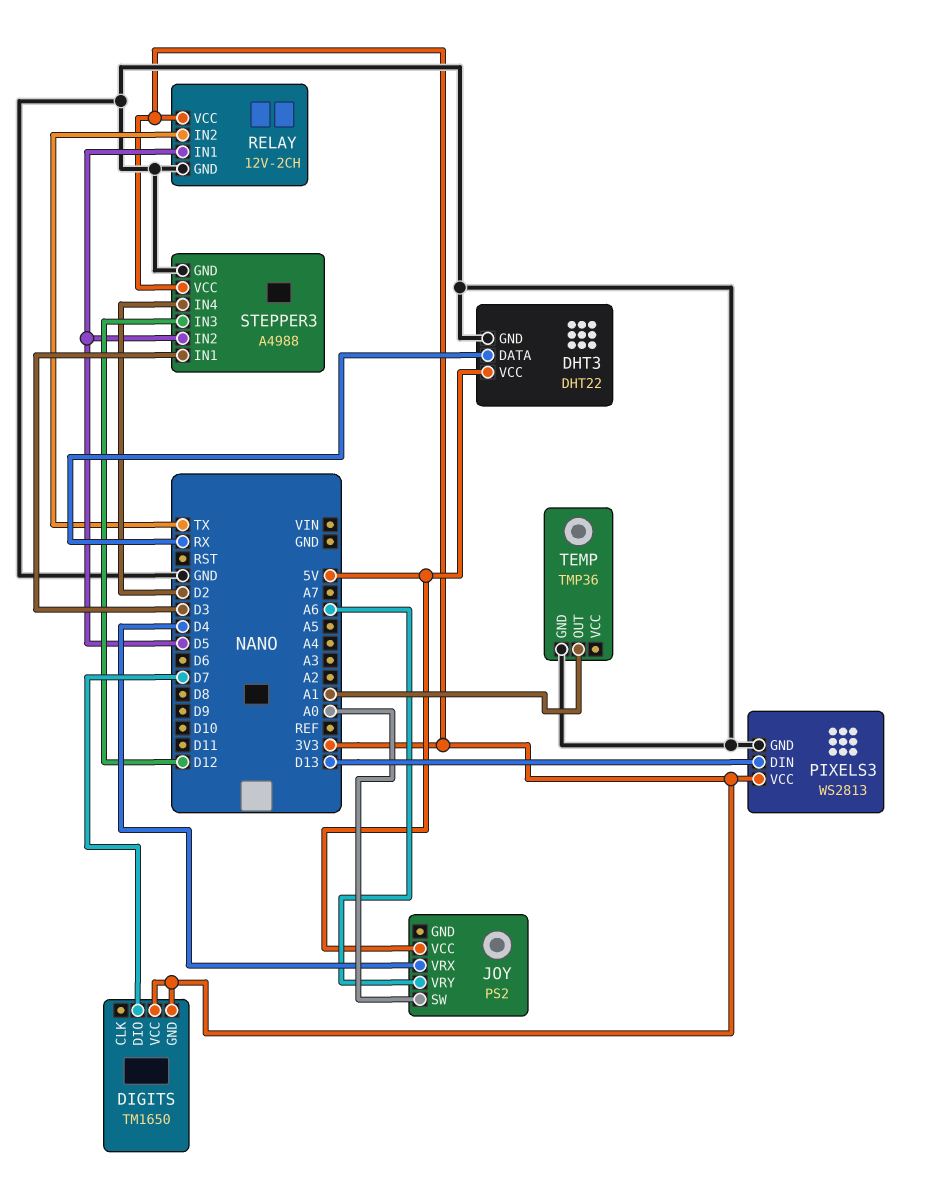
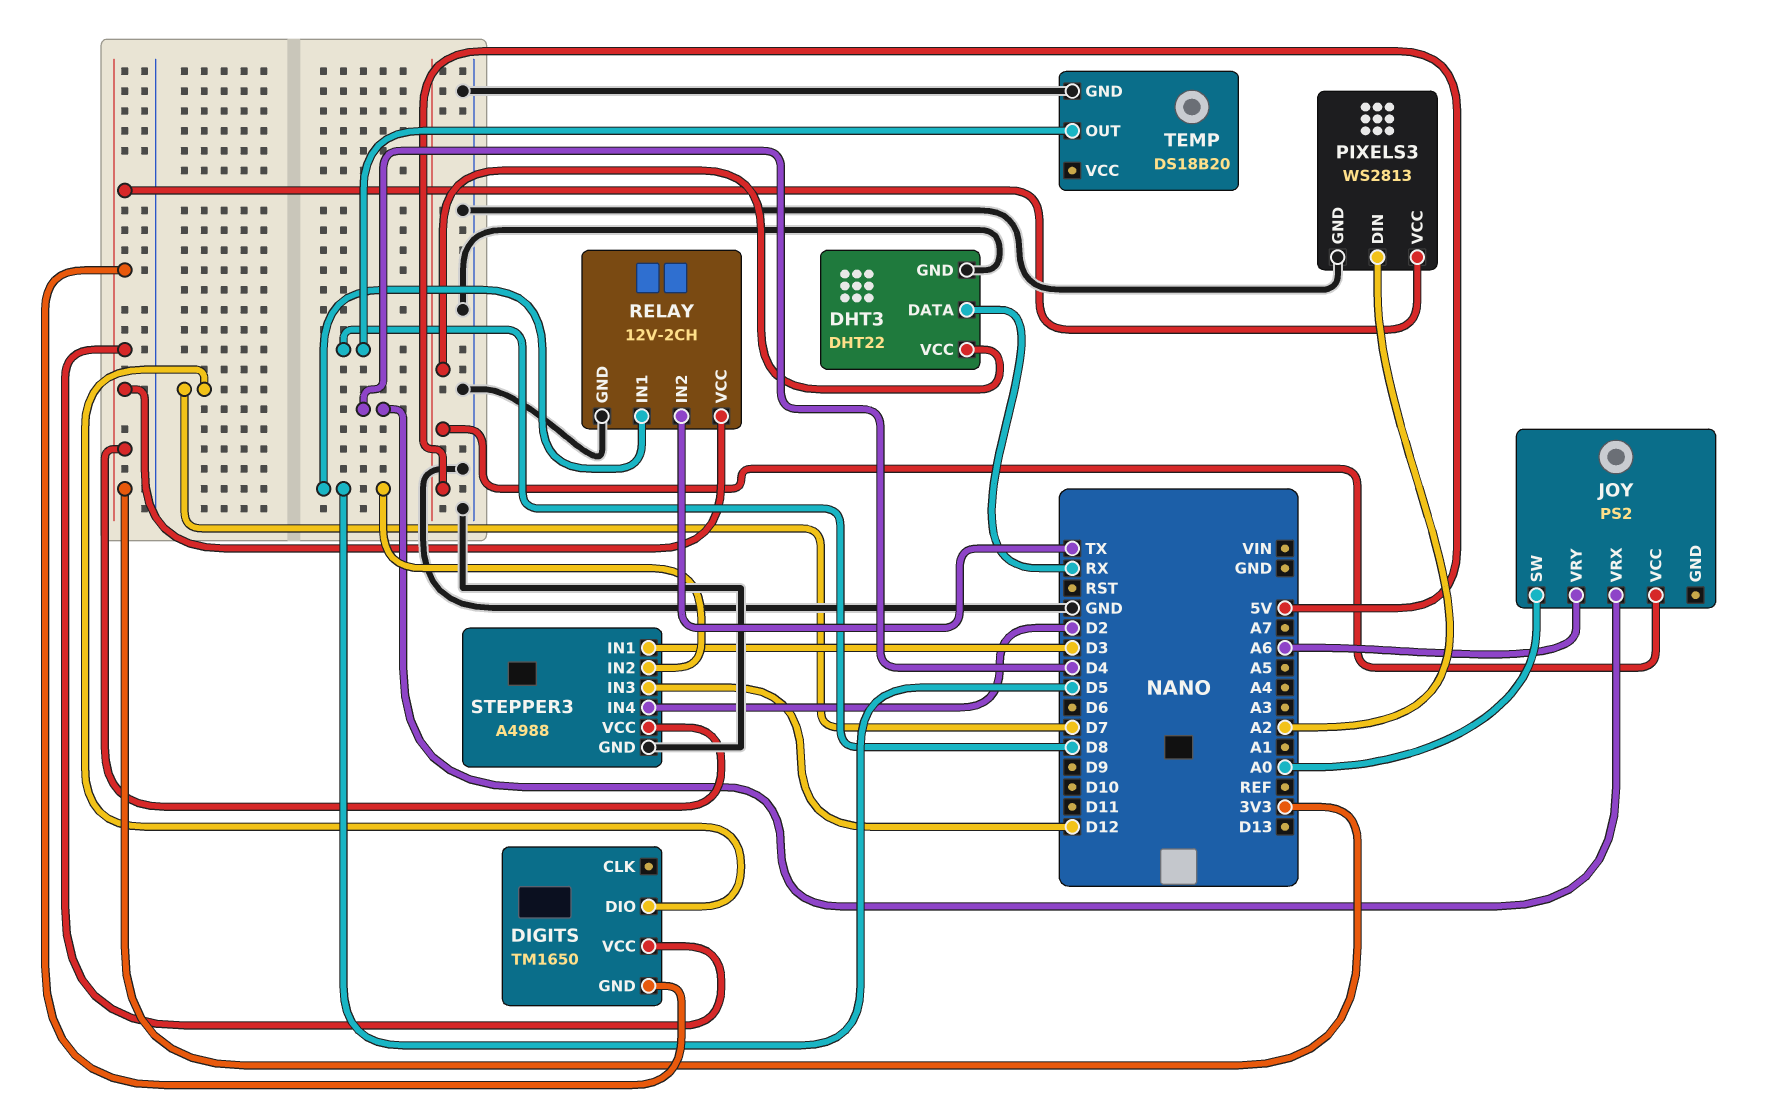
PIXELS3 pin DIN: D13 -> A2
TEMP: TMP36 -> DS18B20
TEMP pin OUT: A1 -> D8

